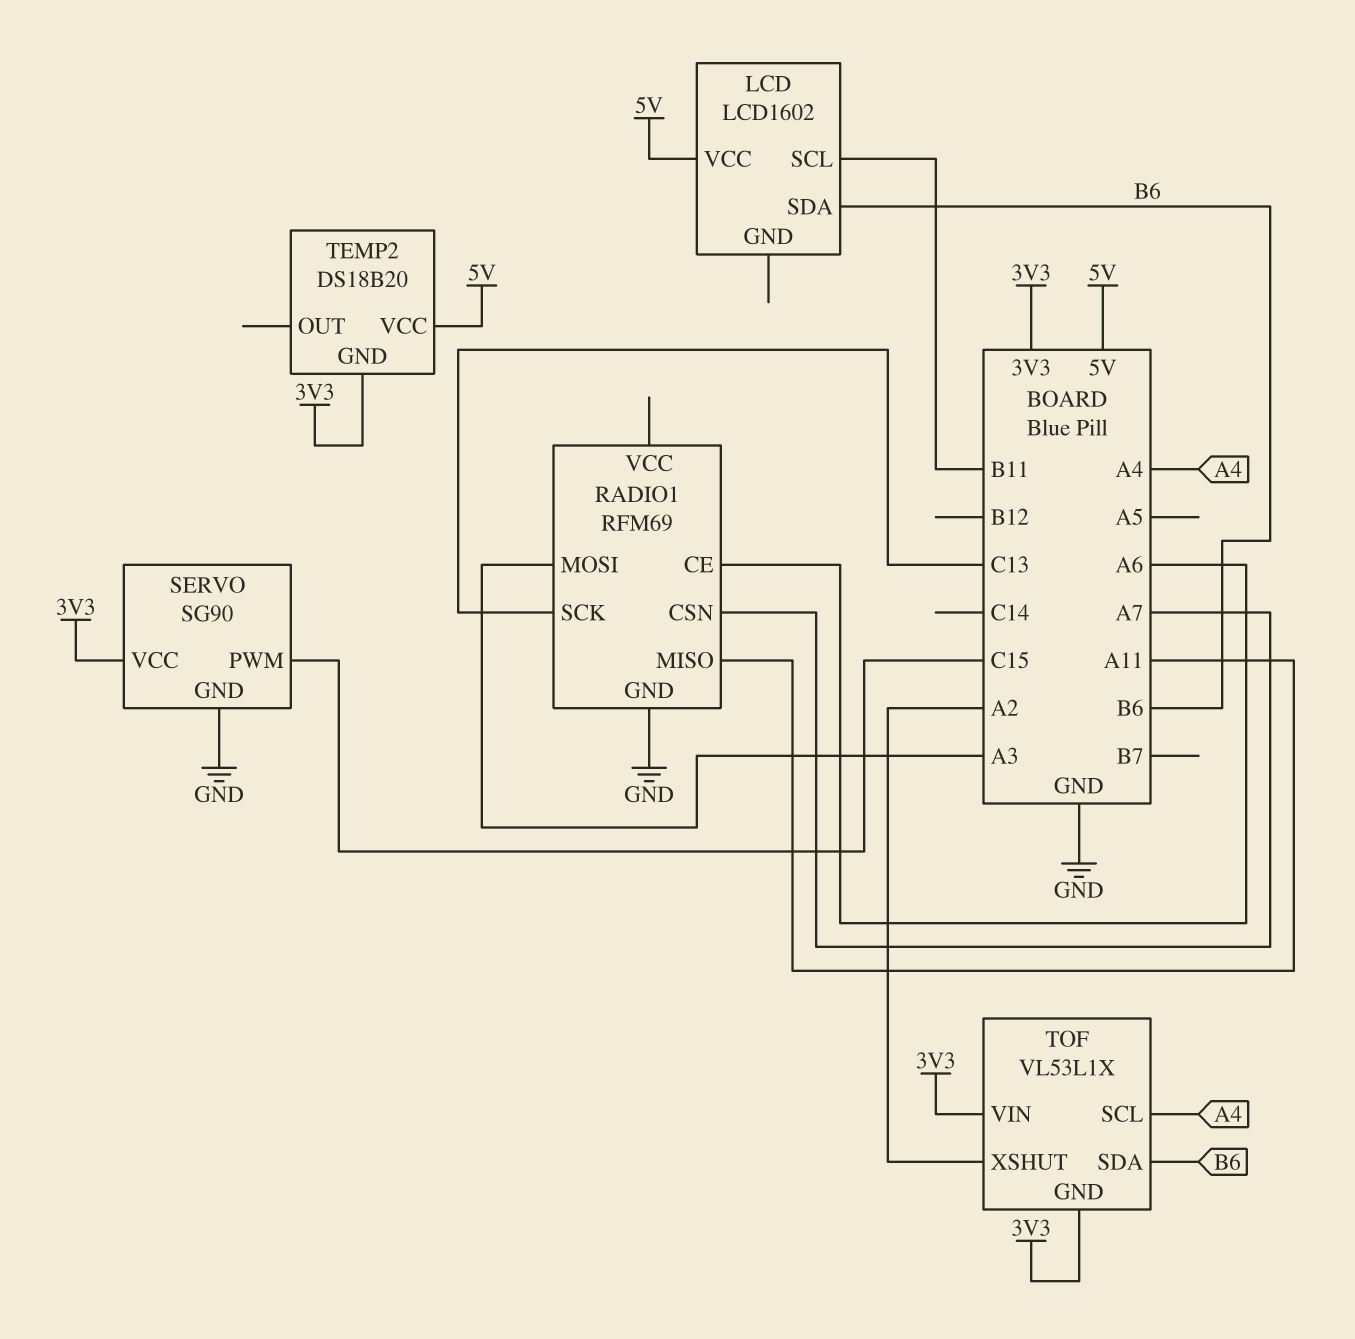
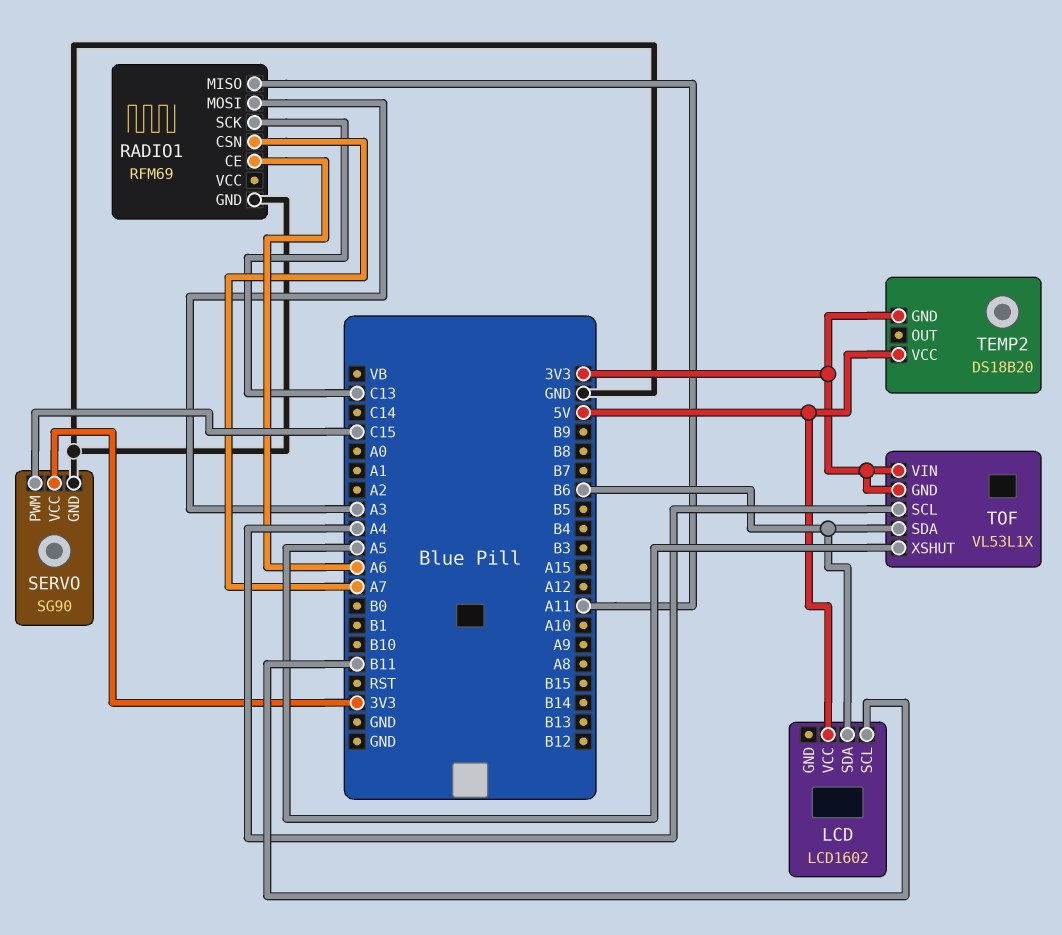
TOF pin XSHUT: A2 -> A5

